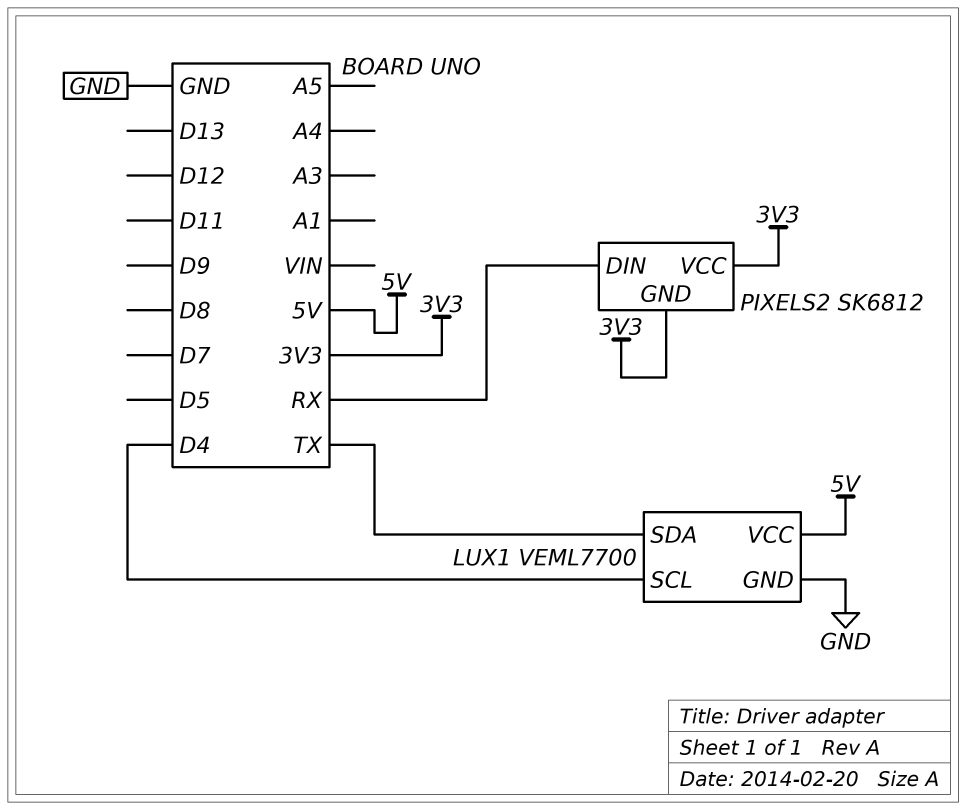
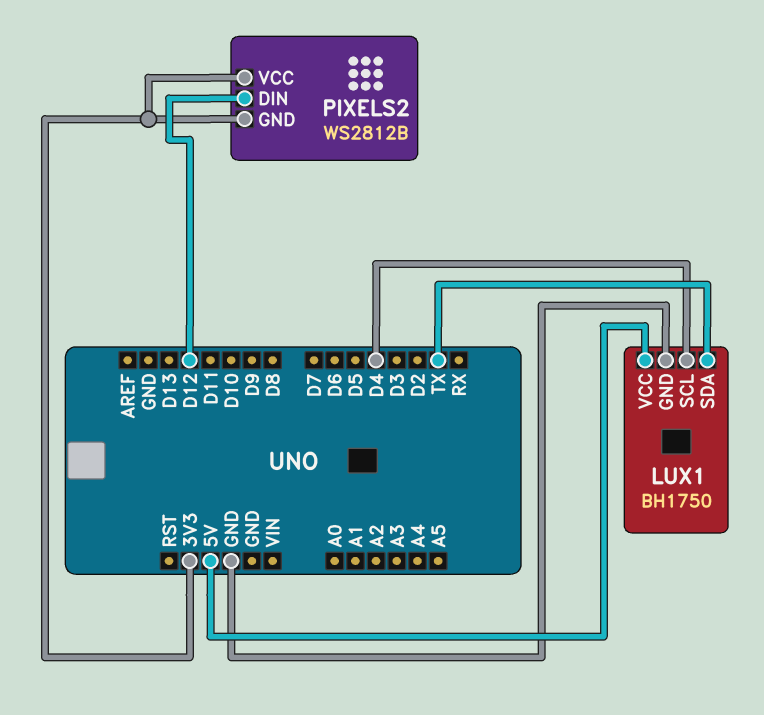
LUX1: VEML7700 -> BH1750
PIXELS2: SK6812 -> WS2812B
PIXELS2 pin DIN: RX -> D12

